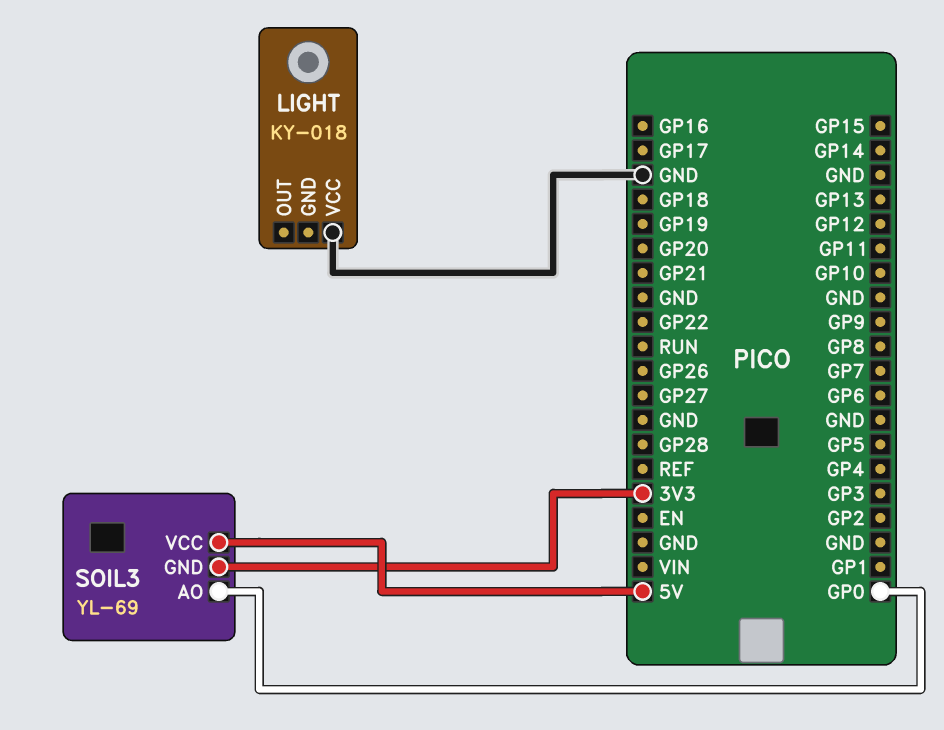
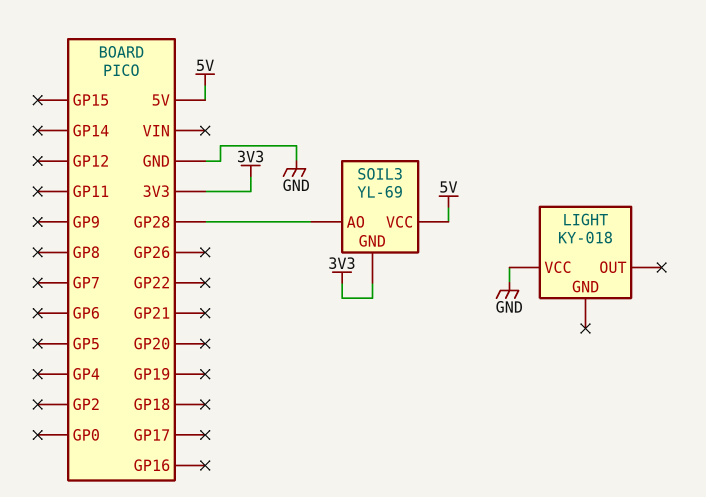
SOIL3 pin AO: GP0 -> GP28

